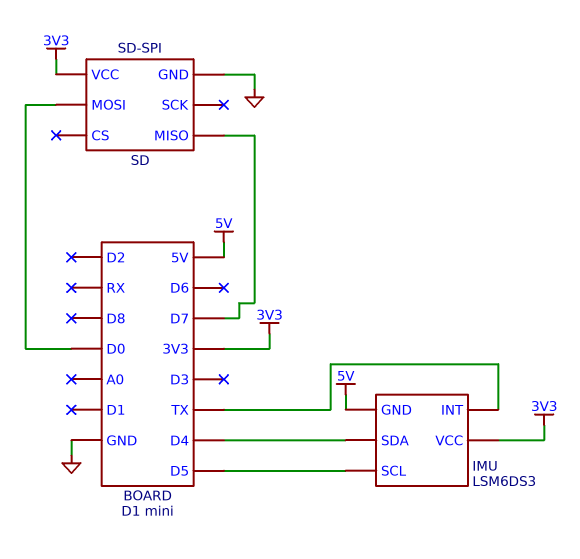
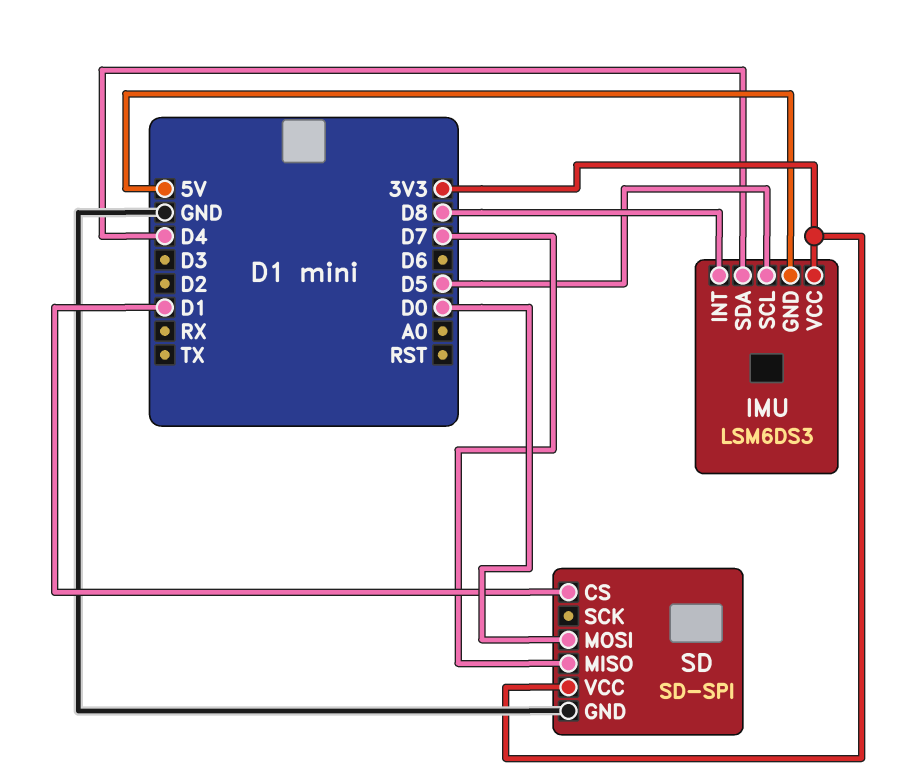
IMU pin INT: TX -> D8
SD pin CS: none -> D1

